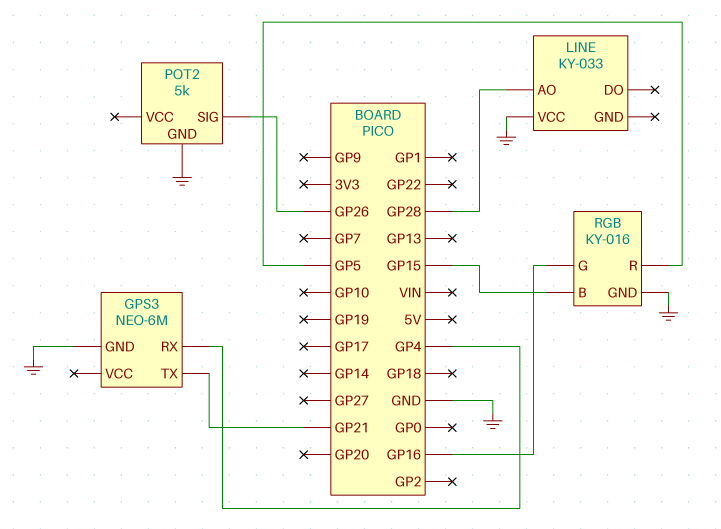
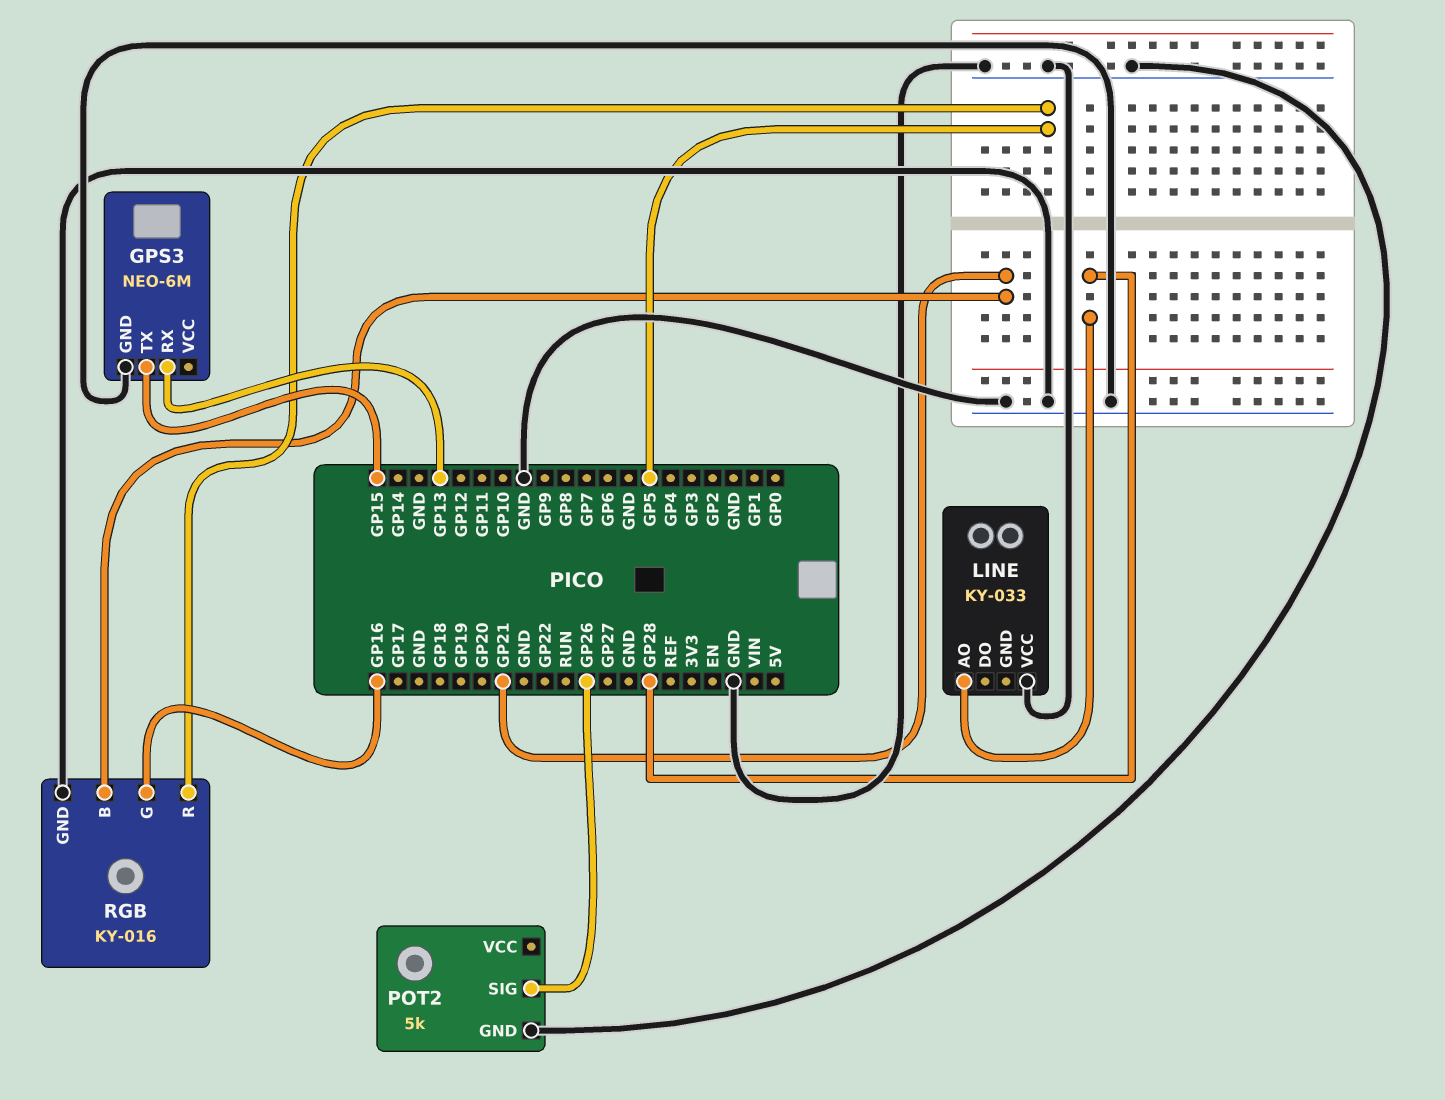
GPS3 pin RX: GP4 -> GP13
GPS3 pin TX: GP21 -> GP15
RGB pin B: GP15 -> GP21

